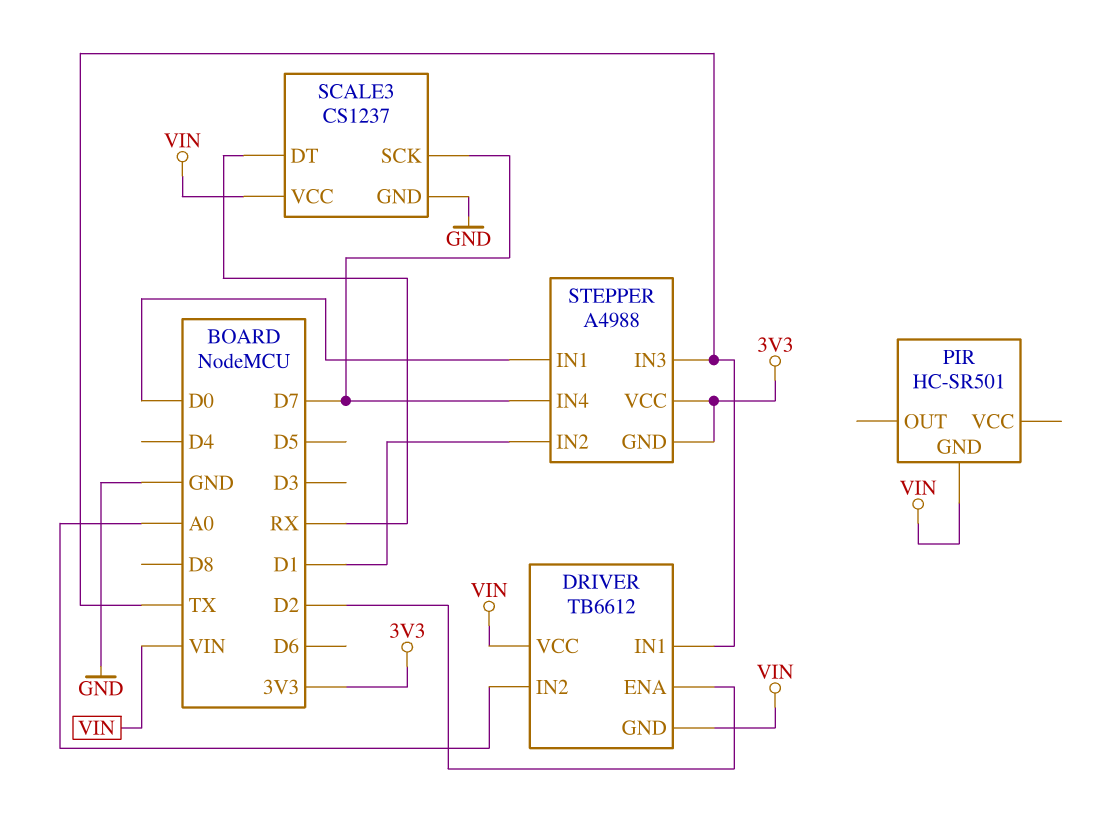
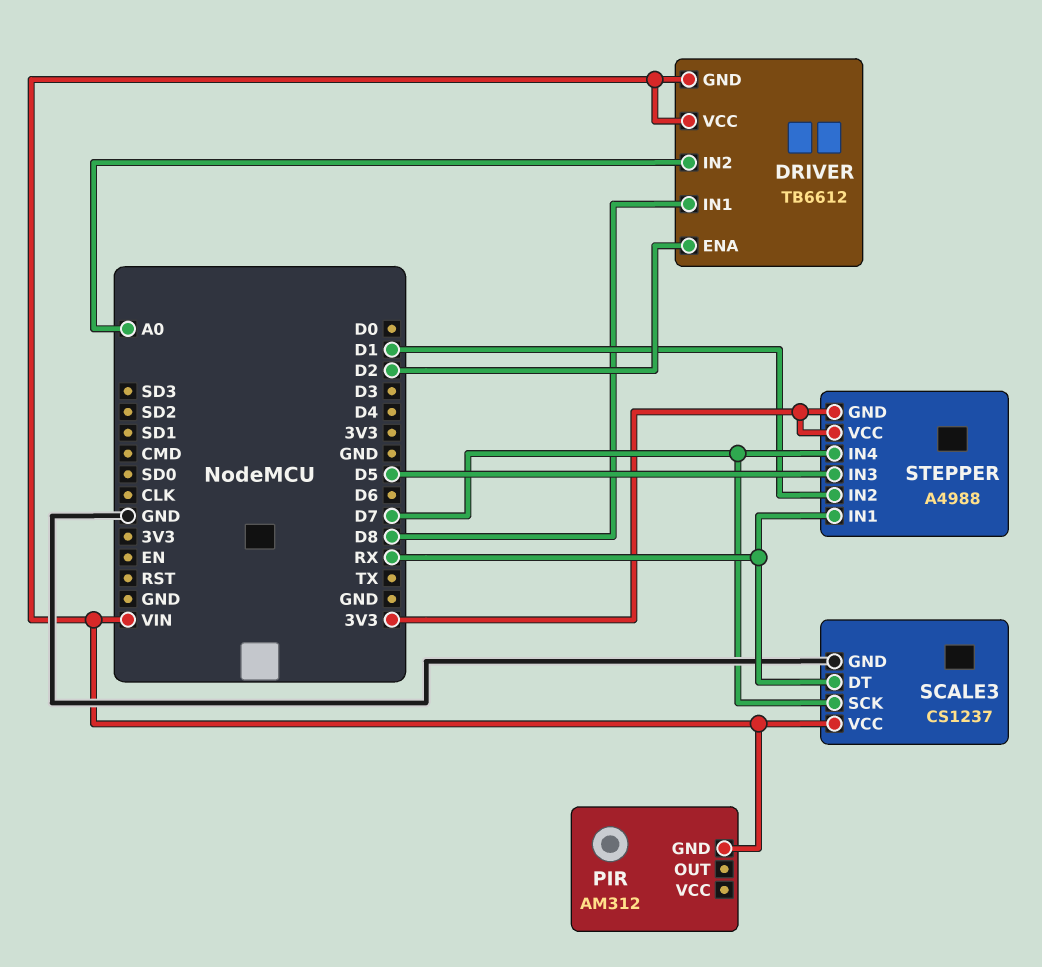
DRIVER pin IN1: TX -> D8
PIR: HC-SR501 -> AM312
STEPPER pin IN1: D0 -> RX
STEPPER pin IN3: TX -> D5

